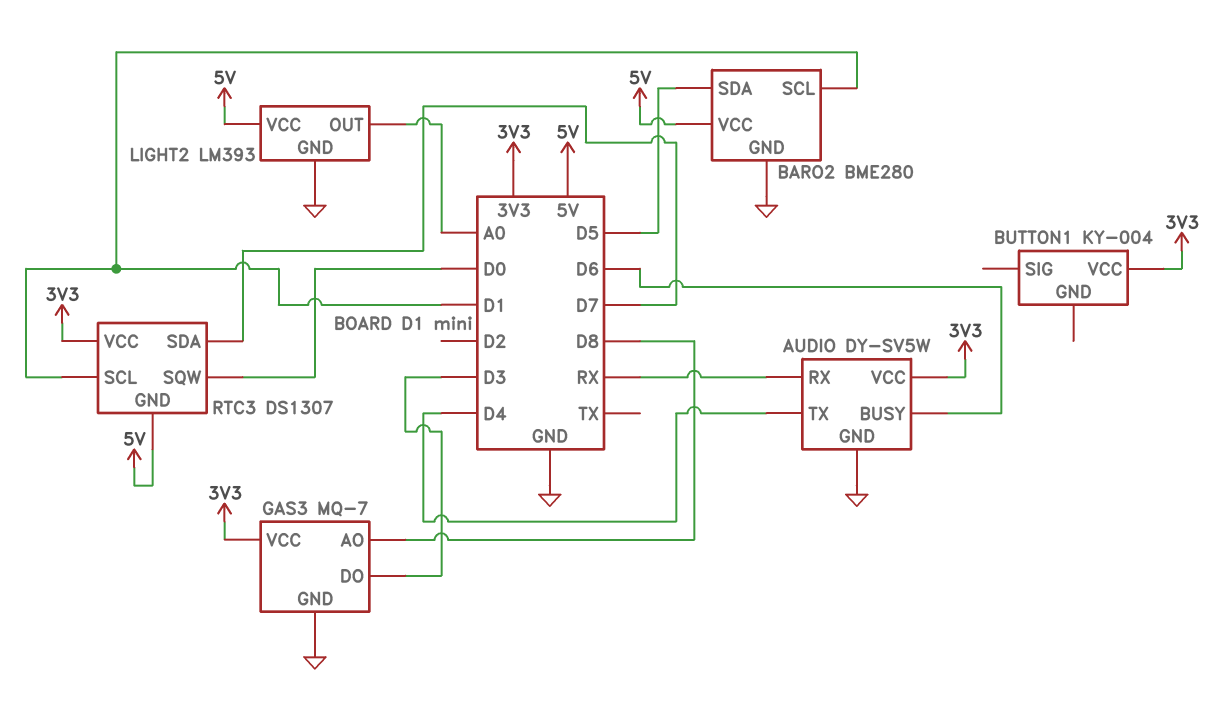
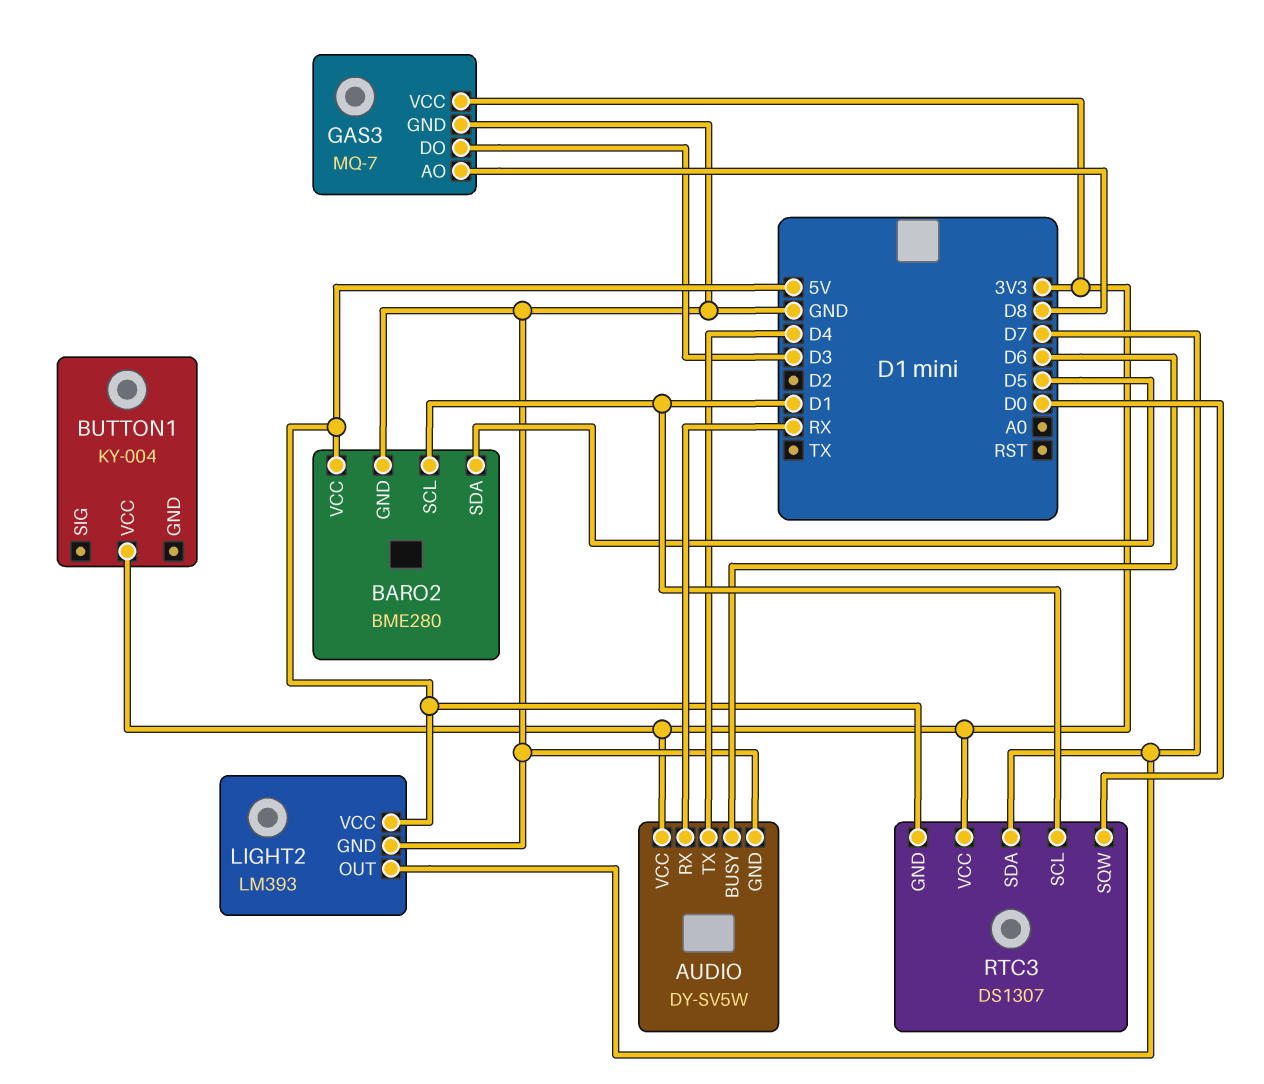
LIGHT2 pin OUT: A0 -> D7

